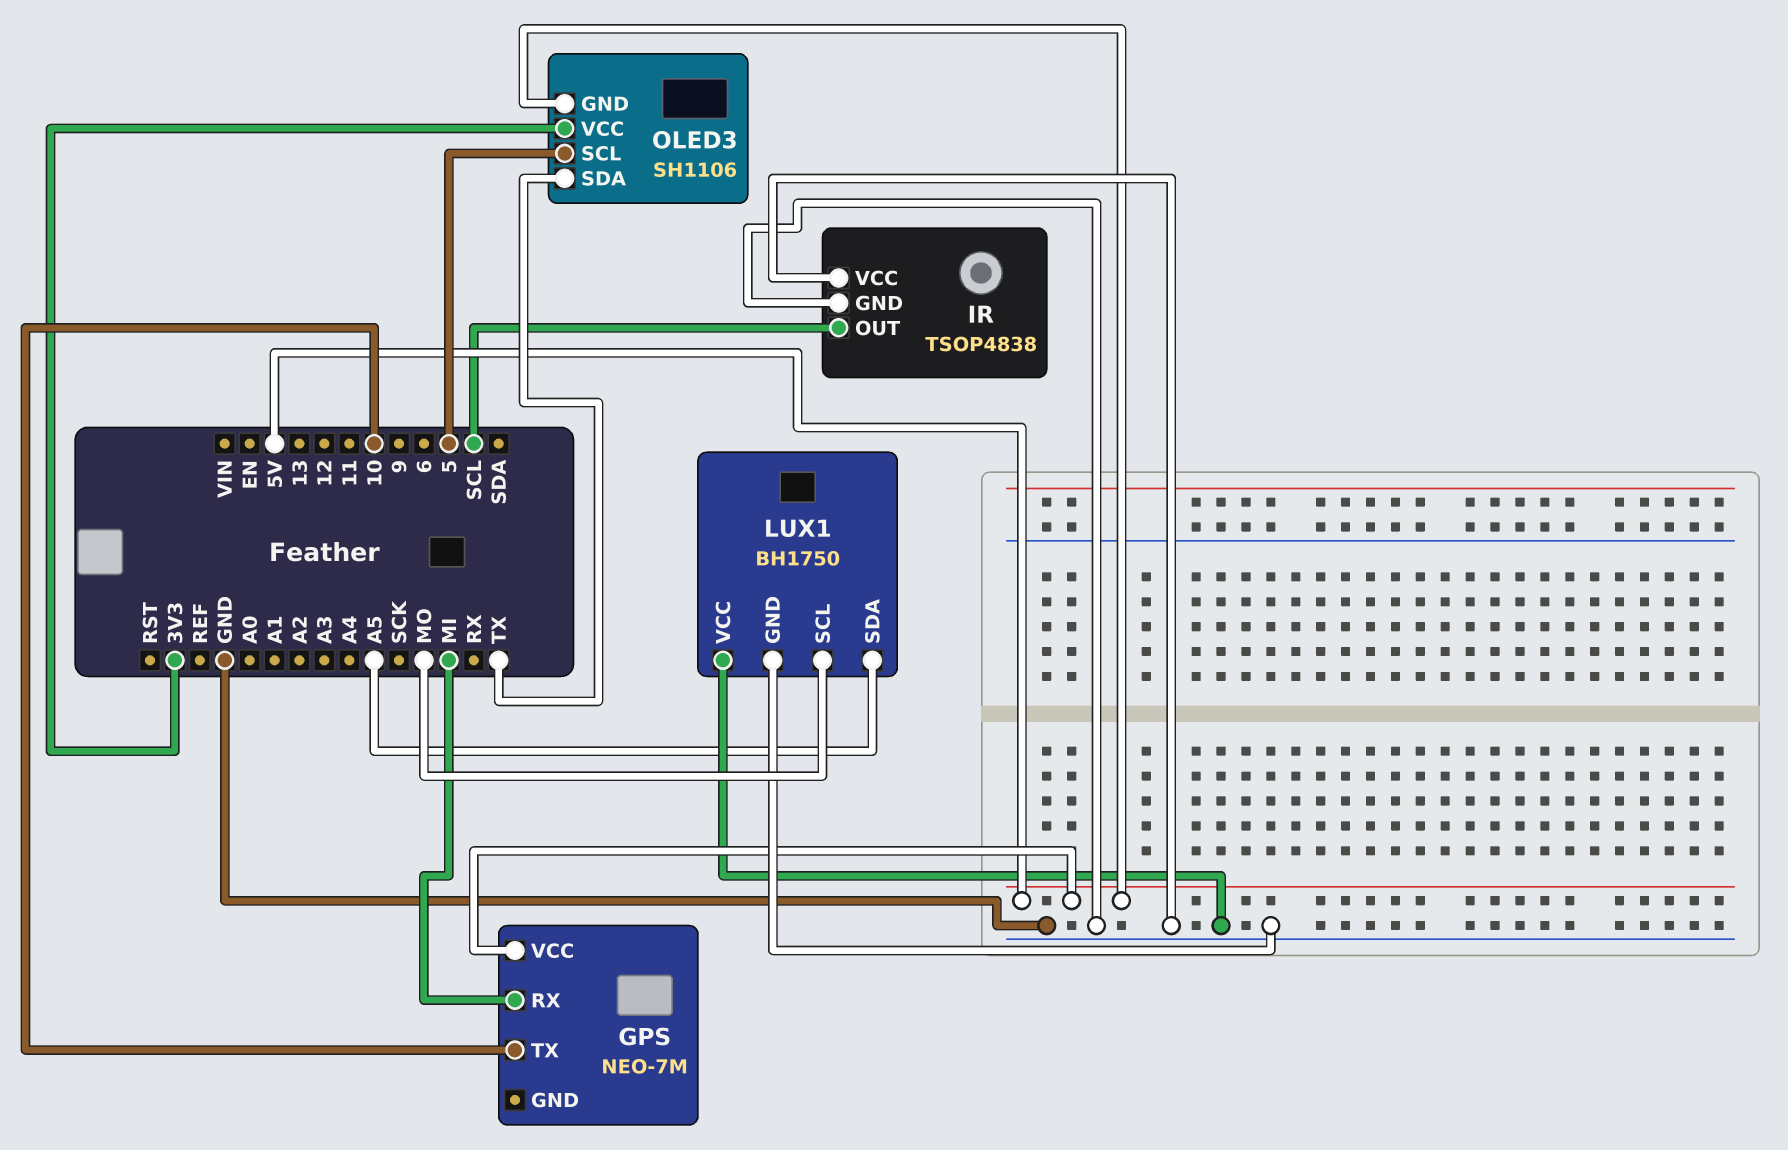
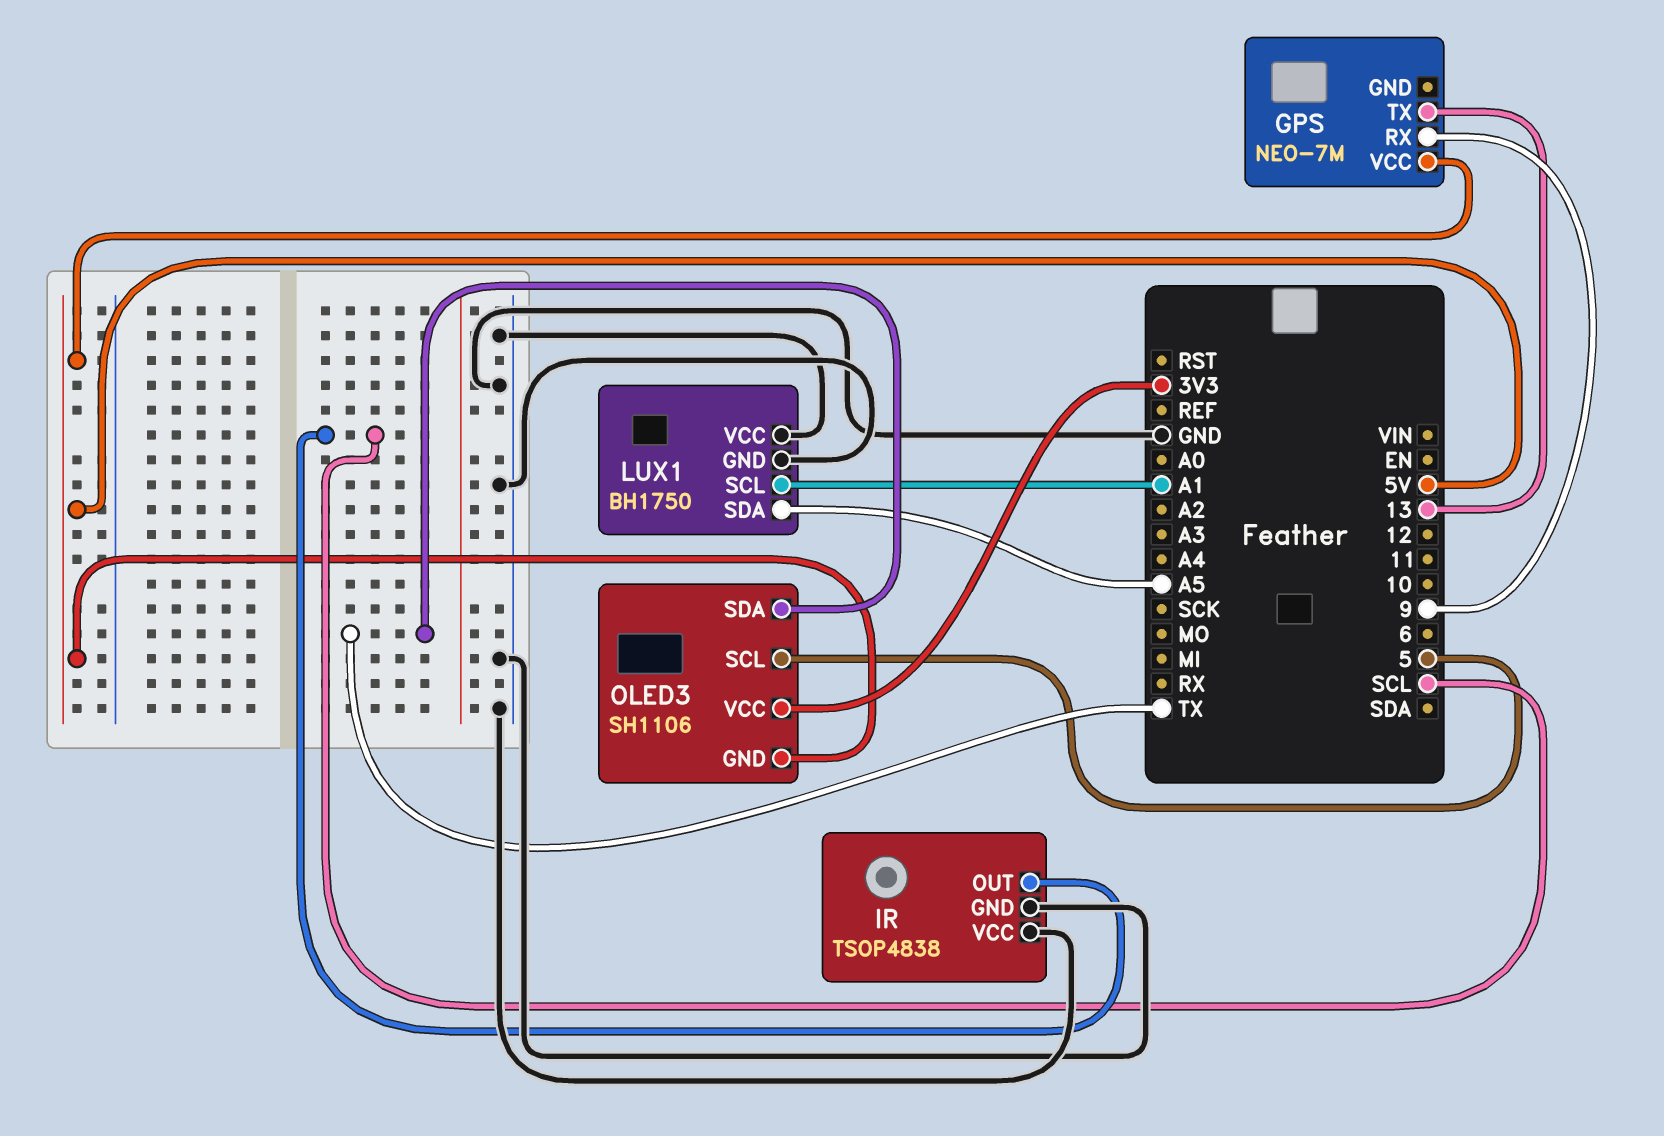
GPS pin RX: MI -> 9
GPS pin TX: 10 -> 13
LUX1 pin SCL: MO -> A1

